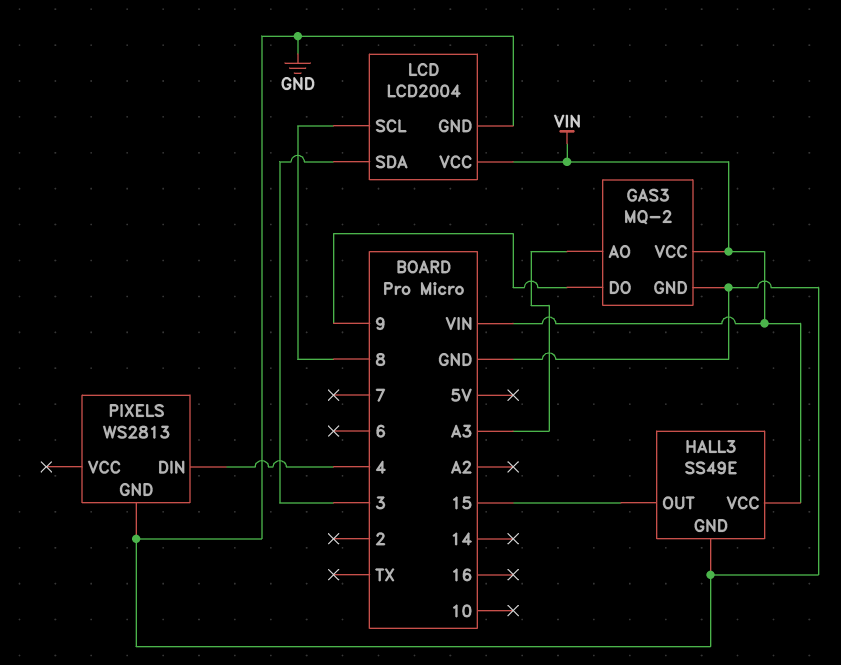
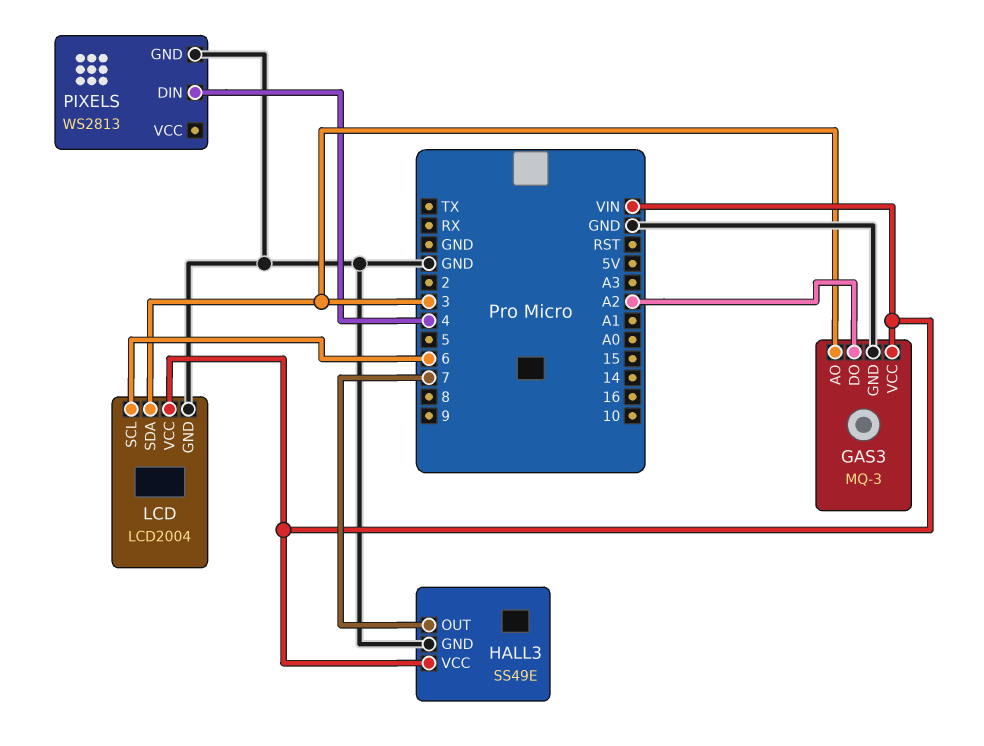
GAS3: MQ-2 -> MQ-3
GAS3 pin AO: A3 -> 3
GAS3 pin DO: 9 -> A2
HALL3 pin OUT: 15 -> 7
LCD pin SCL: 8 -> 6

